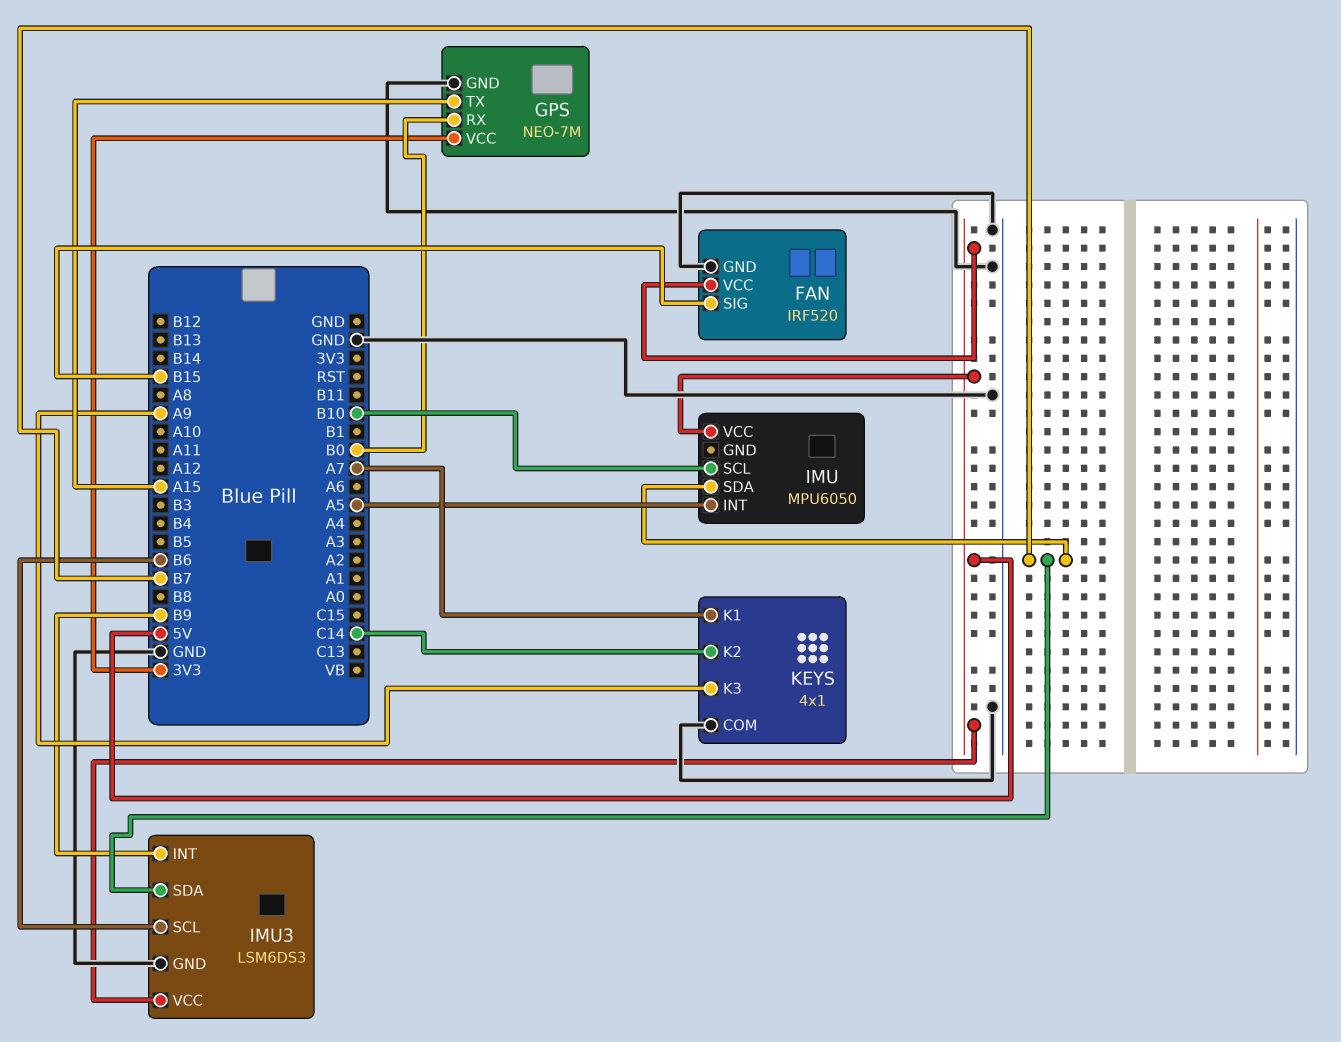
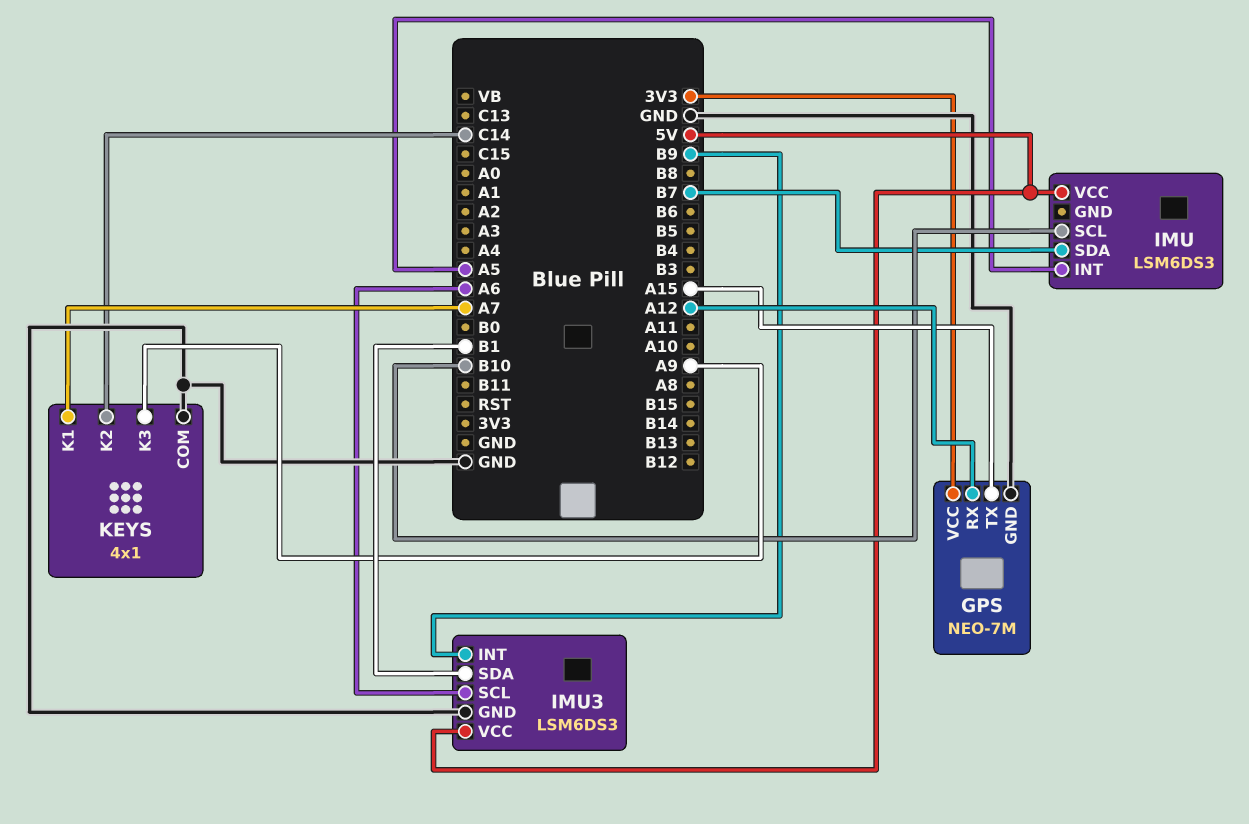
FAN: IRF520 -> none
FAN pin GND: GND -> none
FAN pin SIG: B15 -> none
FAN pin VCC: 5V -> none
GPS pin RX: B0 -> A12
IMU: MPU6050 -> LSM6DS3
IMU3 pin SCL: B6 -> A6
IMU3 pin SDA: B7 -> B1

